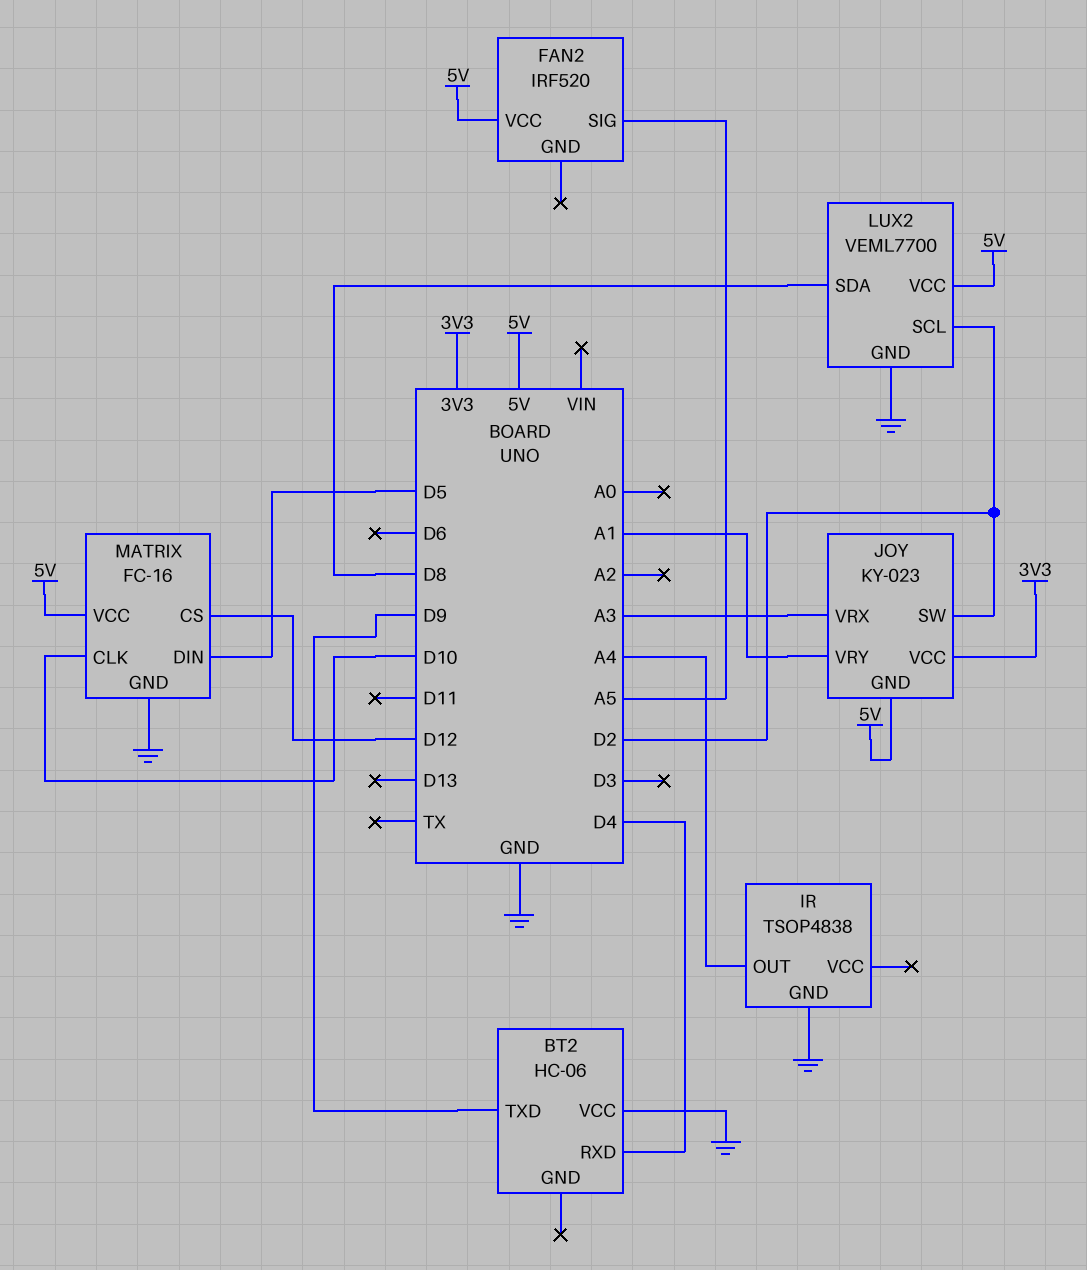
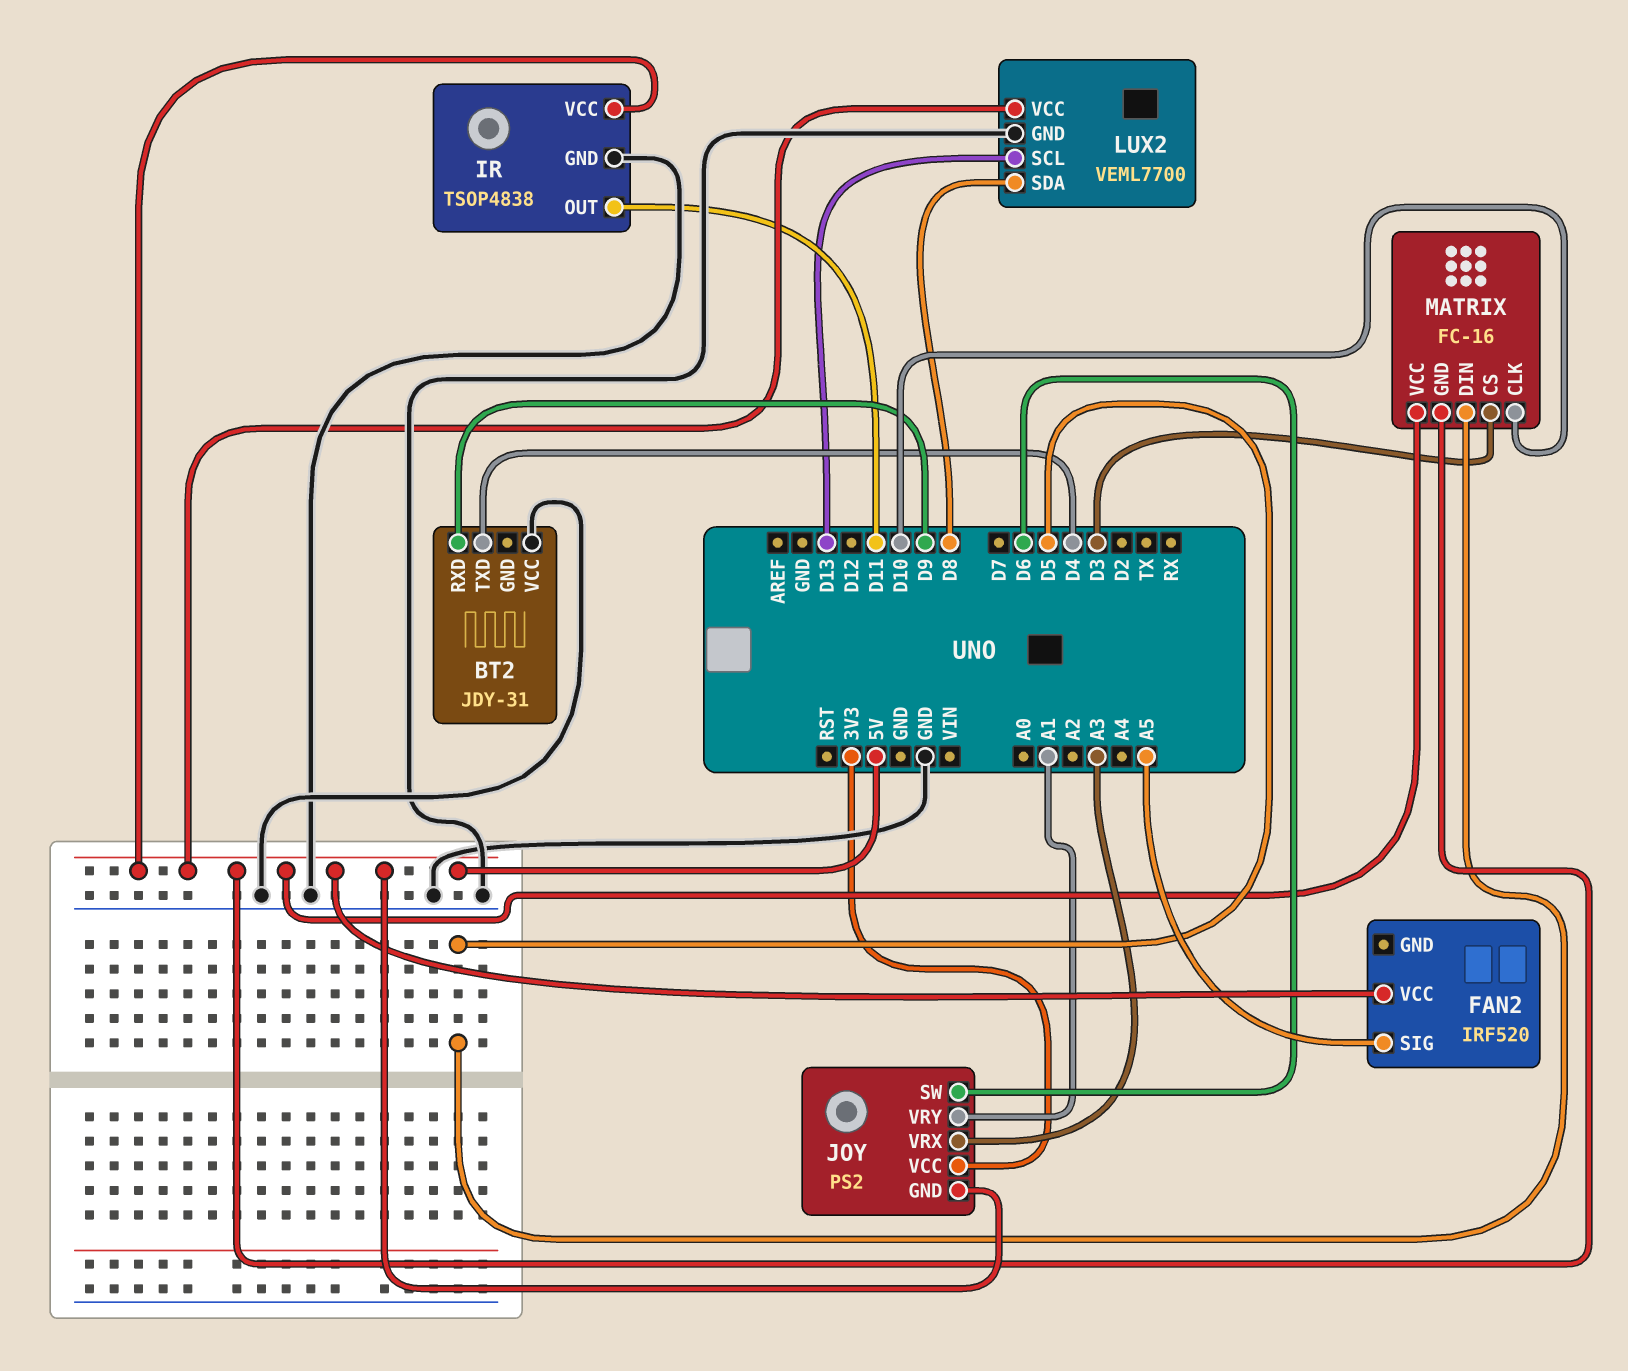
BT2: HC-06 -> JDY-31
BT2 pin RXD: D4 -> D9
BT2 pin TXD: D9 -> D4
IR pin OUT: A4 -> D11
IR pin VCC: none -> 5V
JOY: KY-023 -> PS2
JOY pin SW: D2 -> D6
LUX2 pin SCL: D2 -> D13
MATRIX pin CS: D12 -> D3
MATRIX pin GND: GND -> 5V

